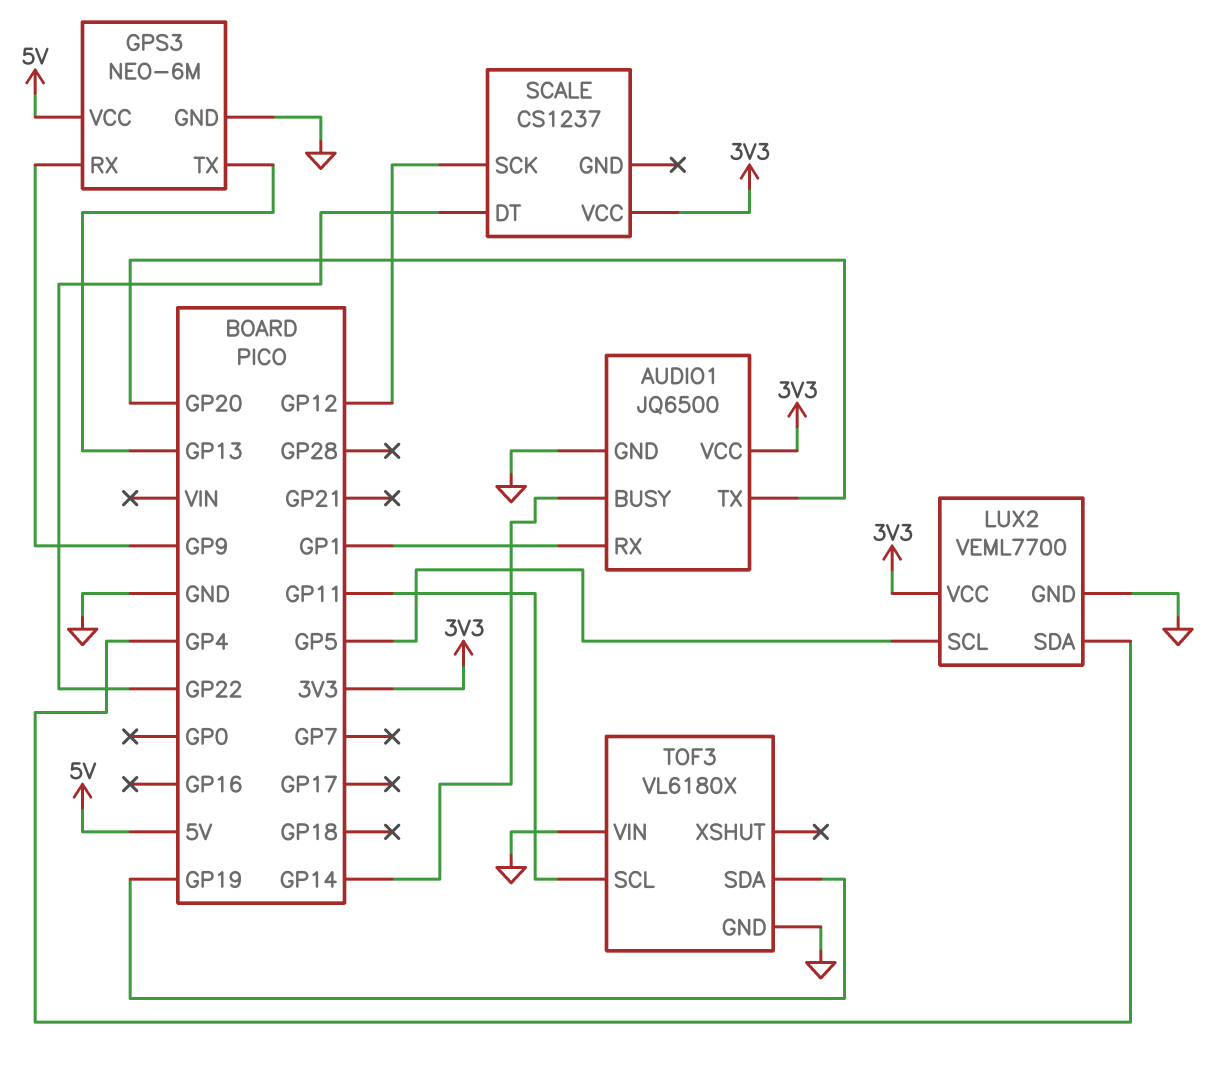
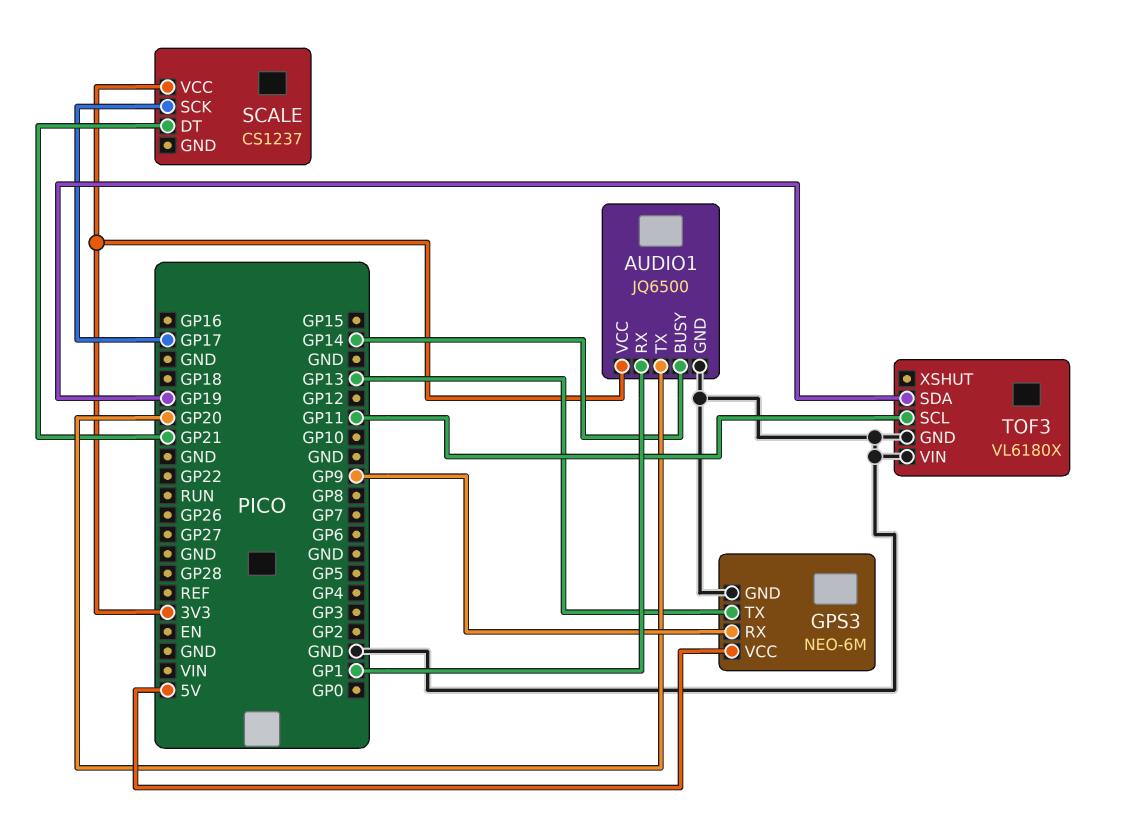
LUX2: VEML7700 -> none
LUX2 pin GND: GND -> none
LUX2 pin SCL: GP5 -> none
LUX2 pin SDA: GP4 -> none
LUX2 pin VCC: 3V3 -> none
SCALE pin DT: GP22 -> GP21
SCALE pin SCK: GP12 -> GP17

